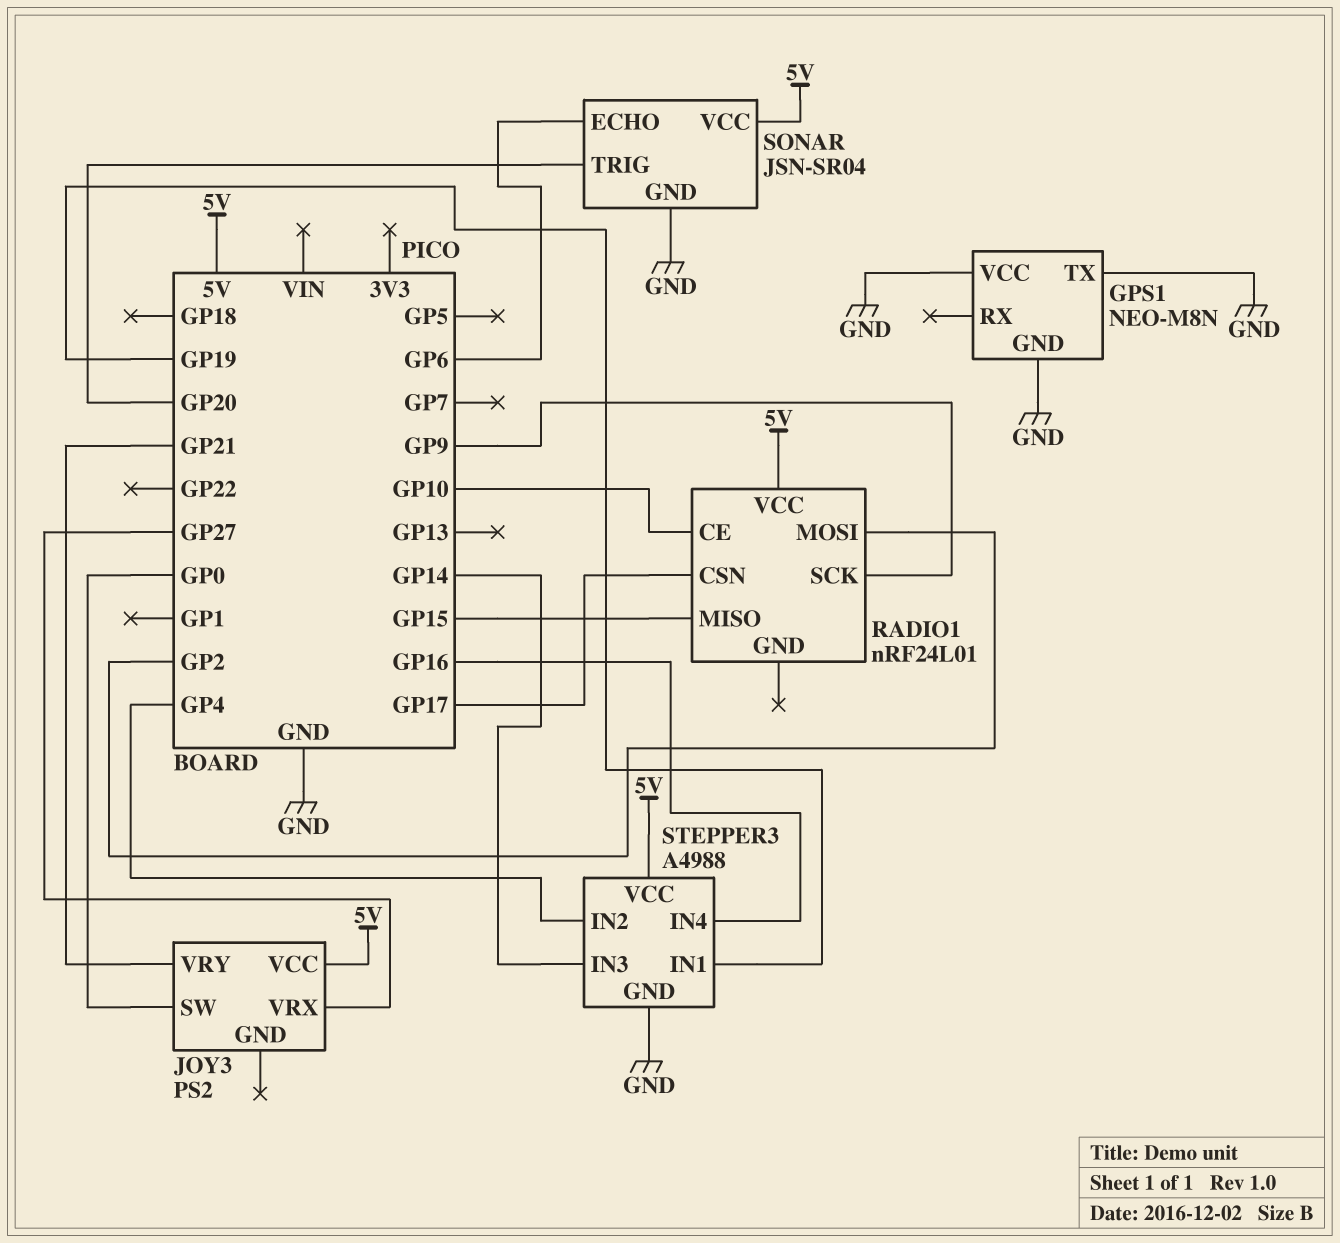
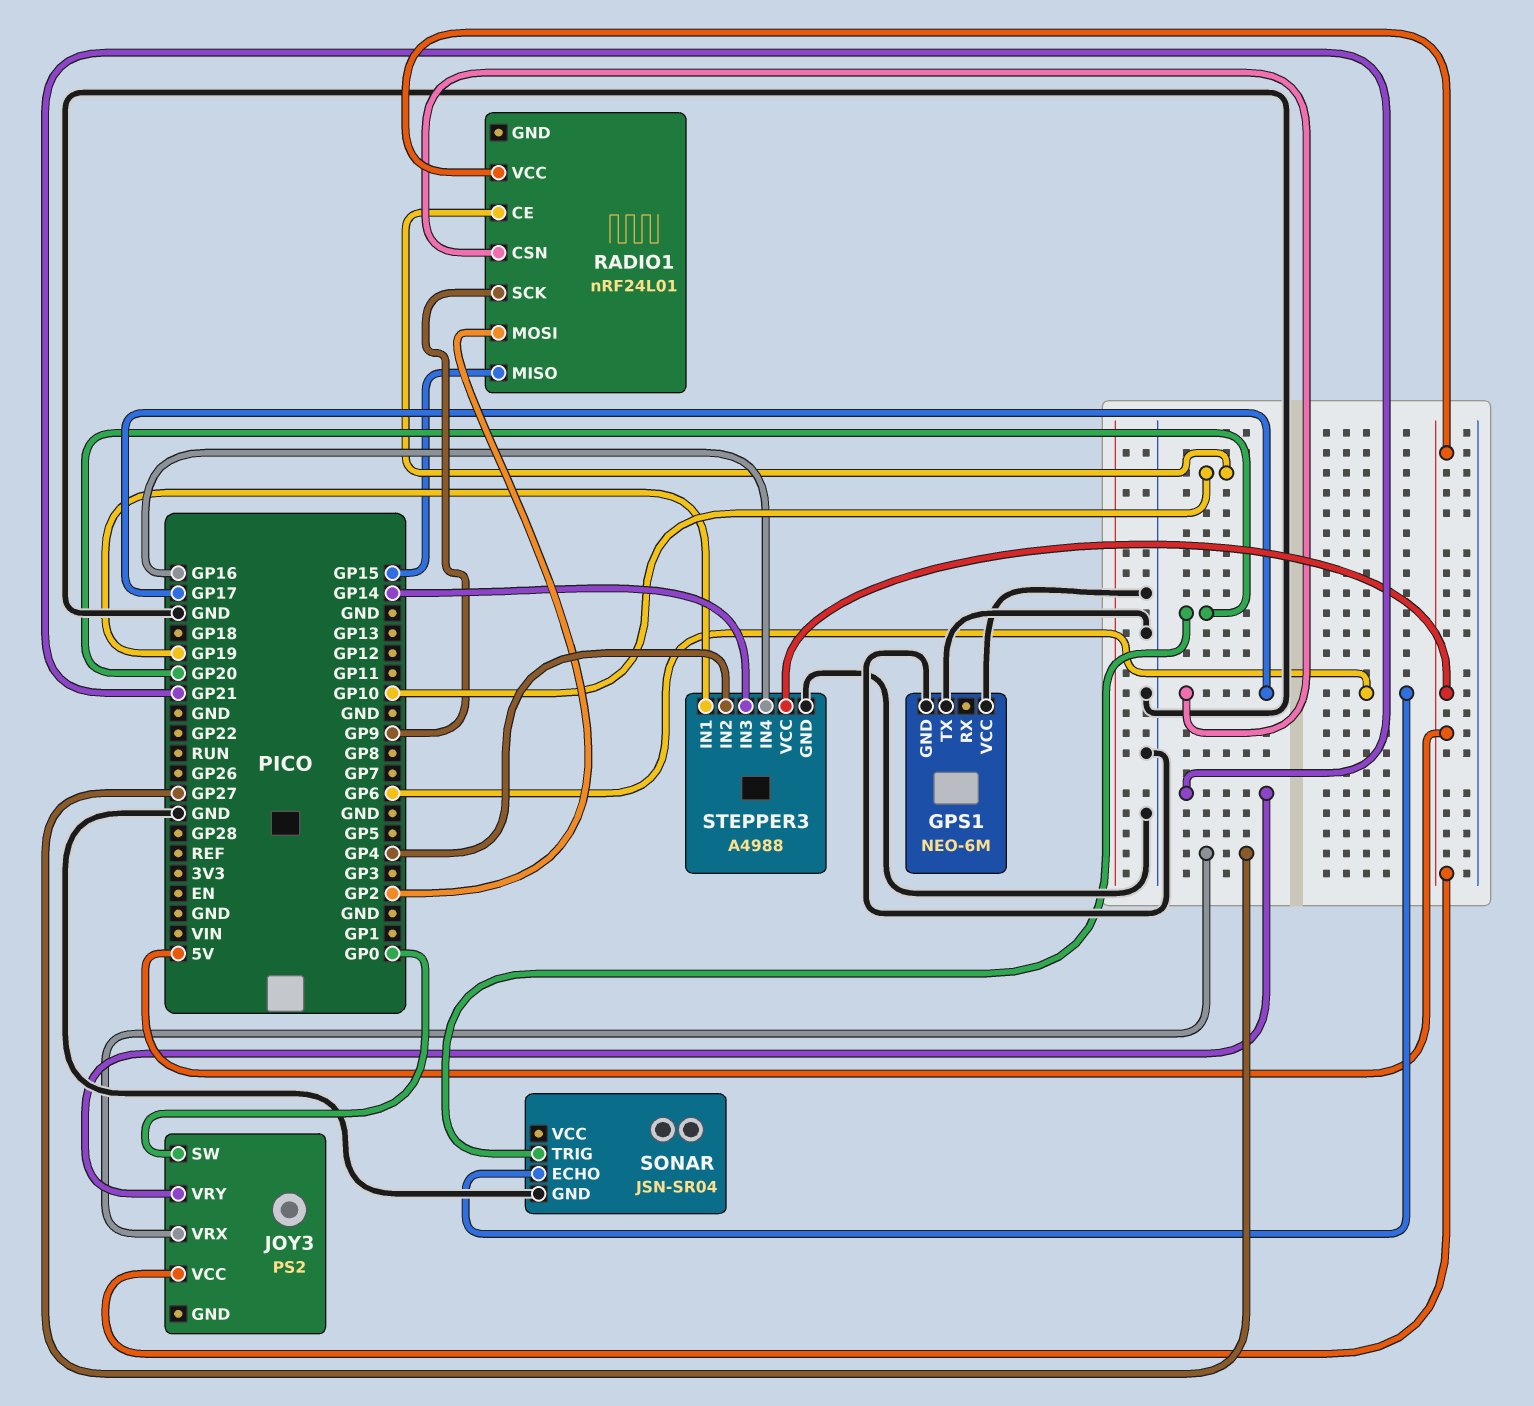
GPS1: NEO-M8N -> NEO-6M
SONAR pin VCC: 5V -> none

